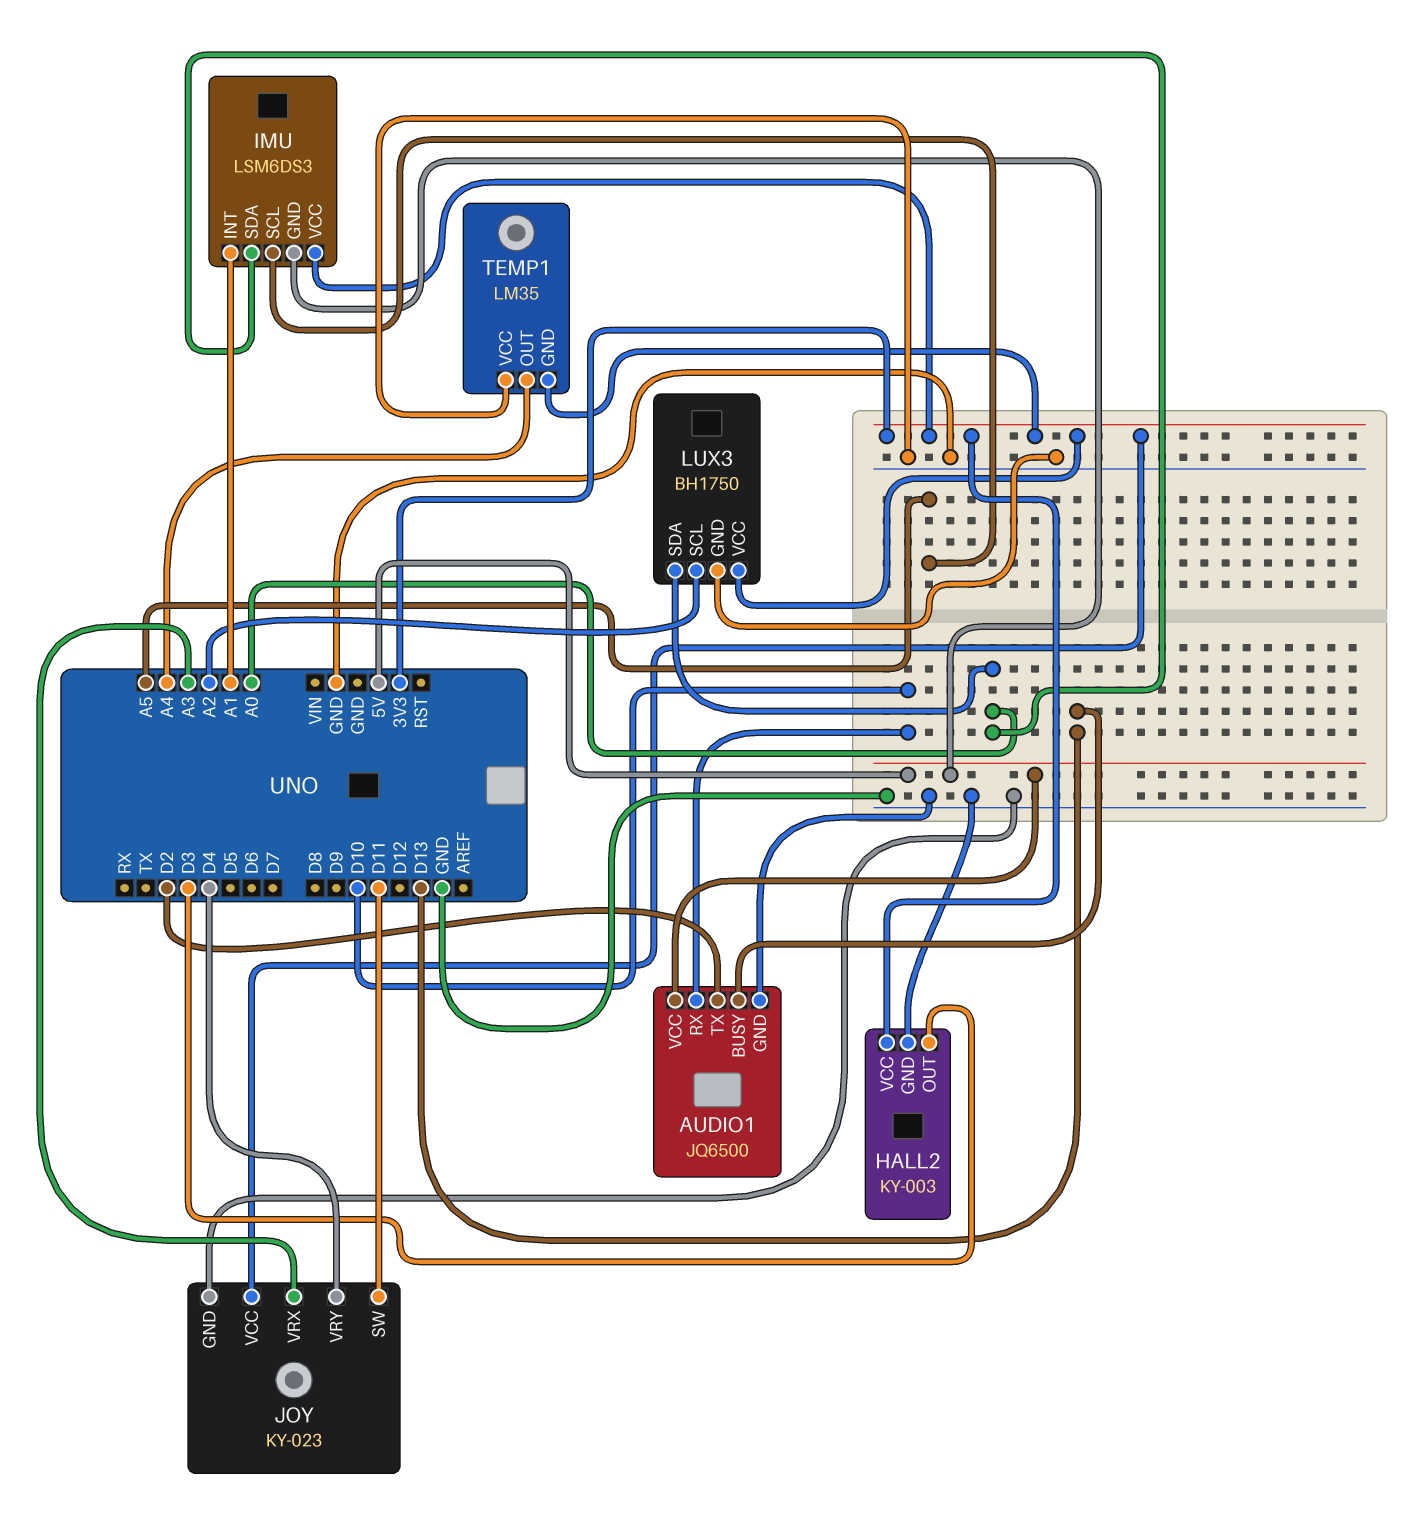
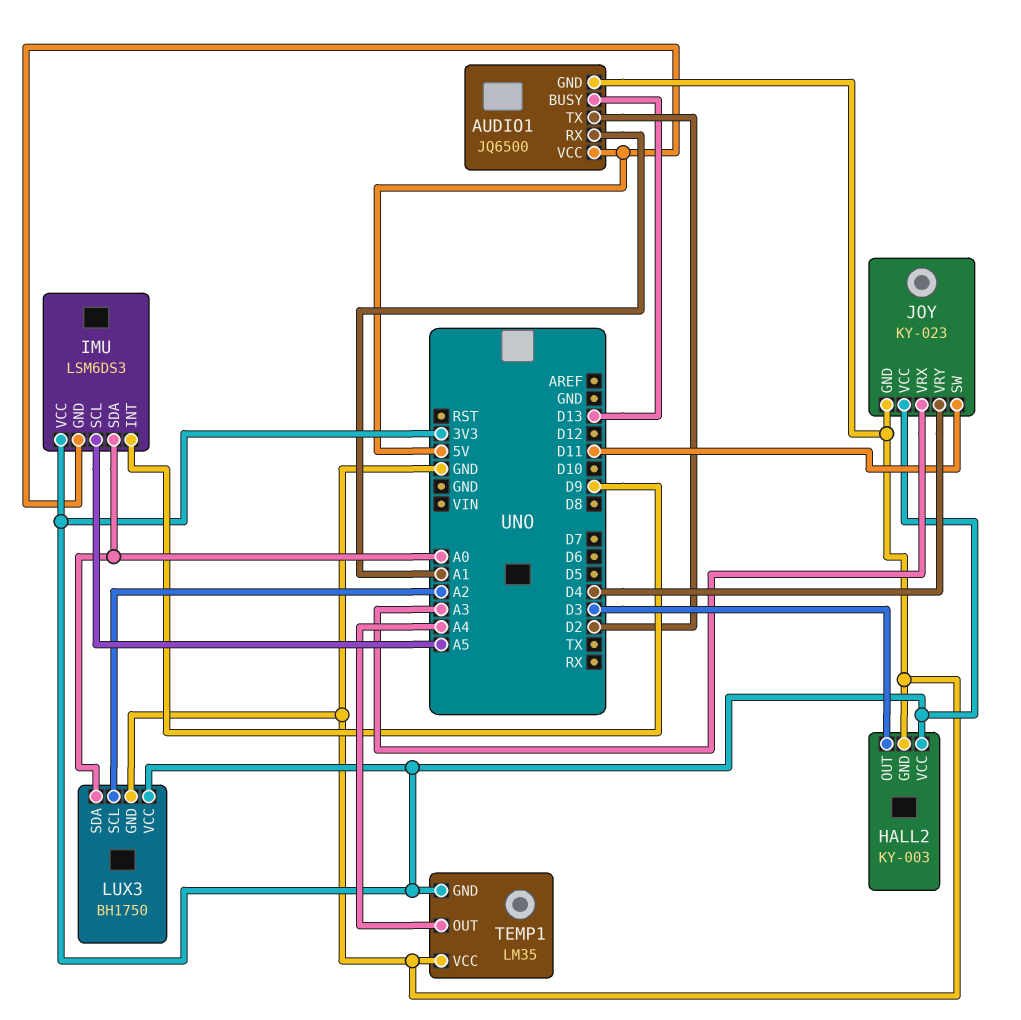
AUDIO1 pin RX: D10 -> A1
IMU pin INT: A1 -> D9

